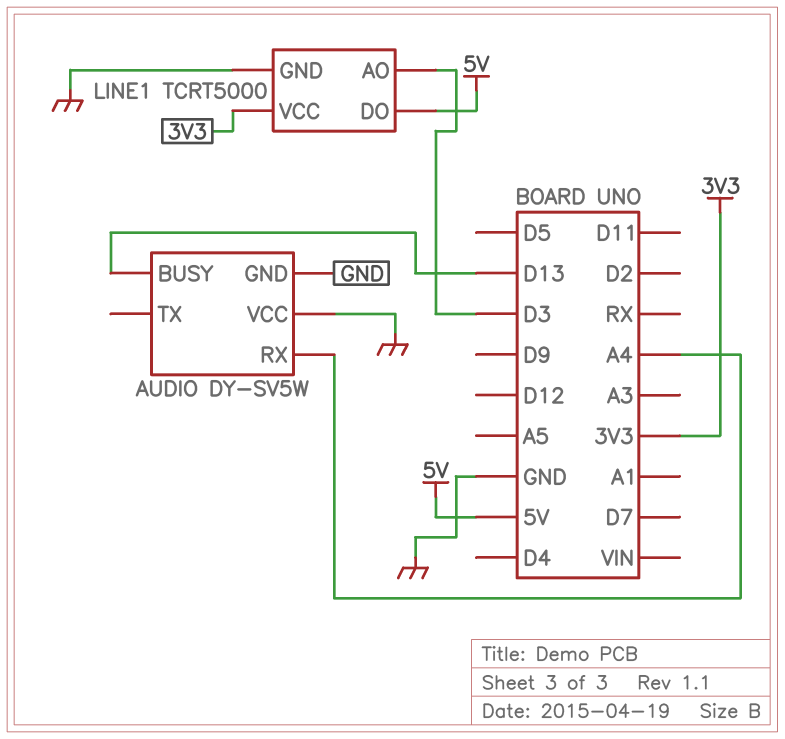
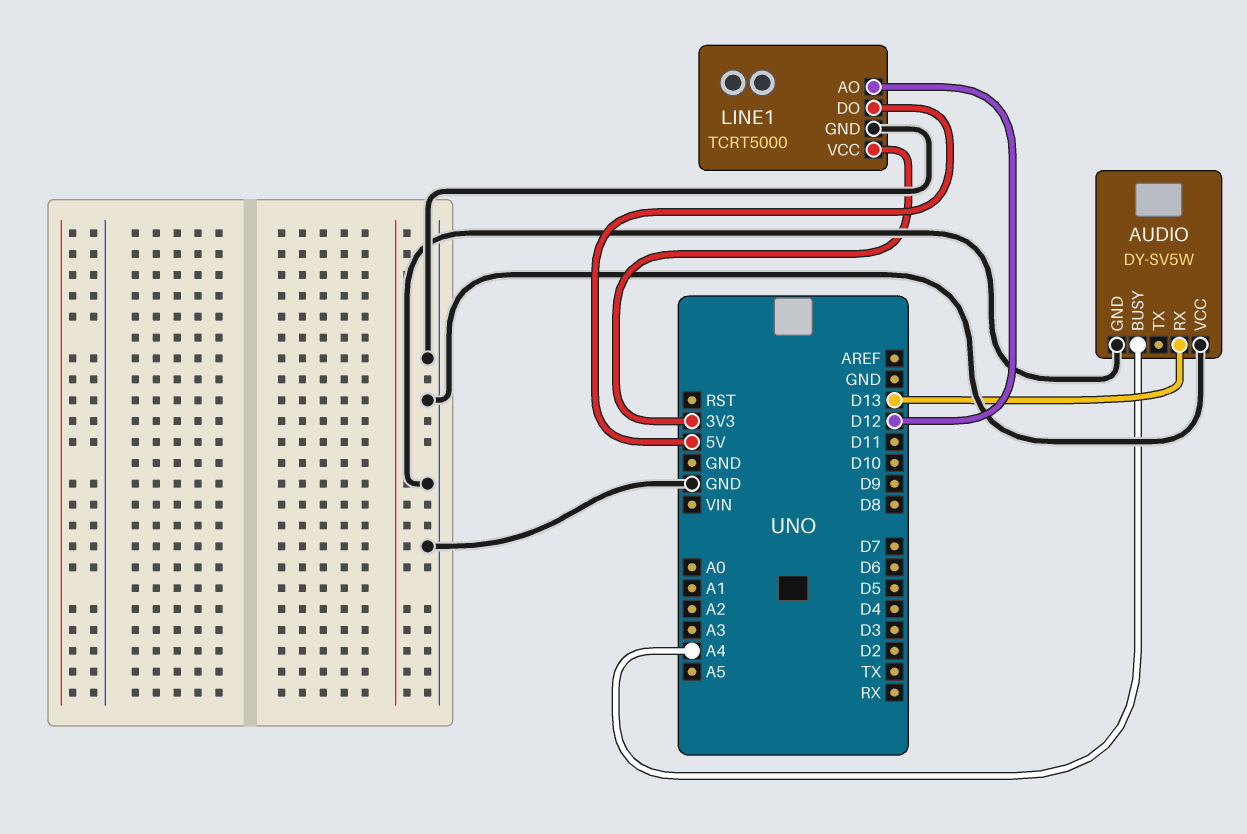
AUDIO pin BUSY: D13 -> A4
AUDIO pin RX: A4 -> D13
LINE1 pin AO: D3 -> D12

